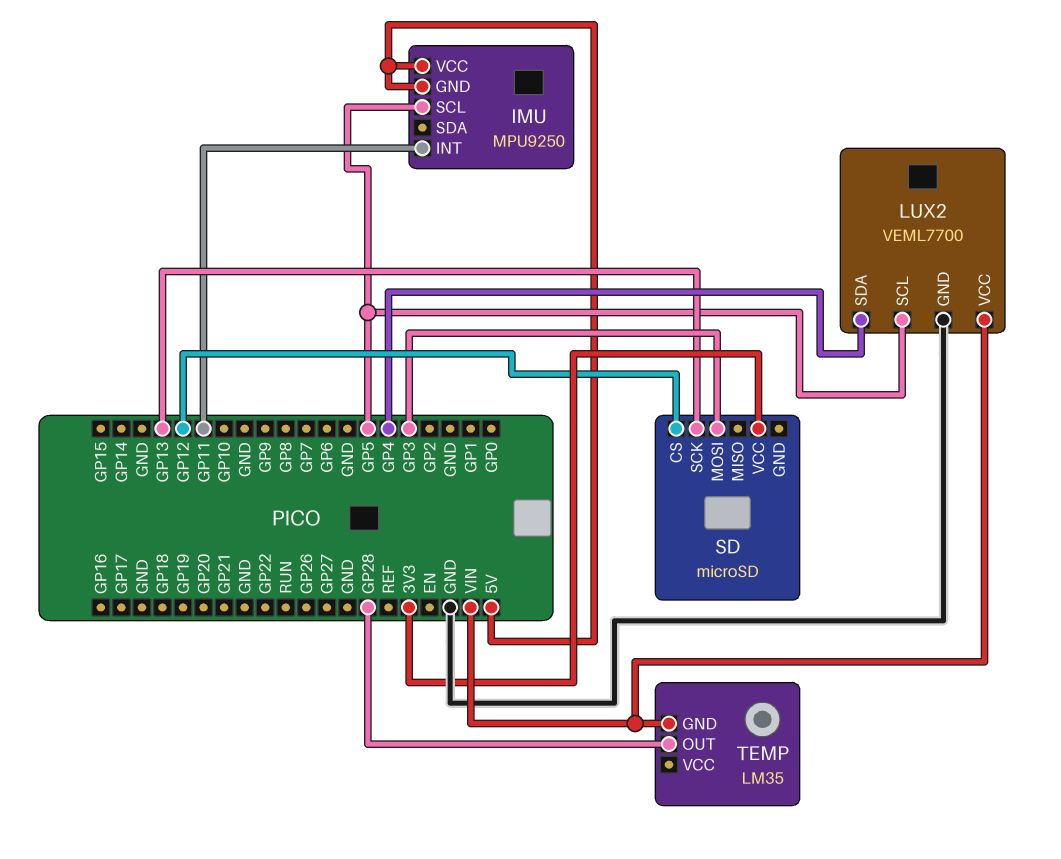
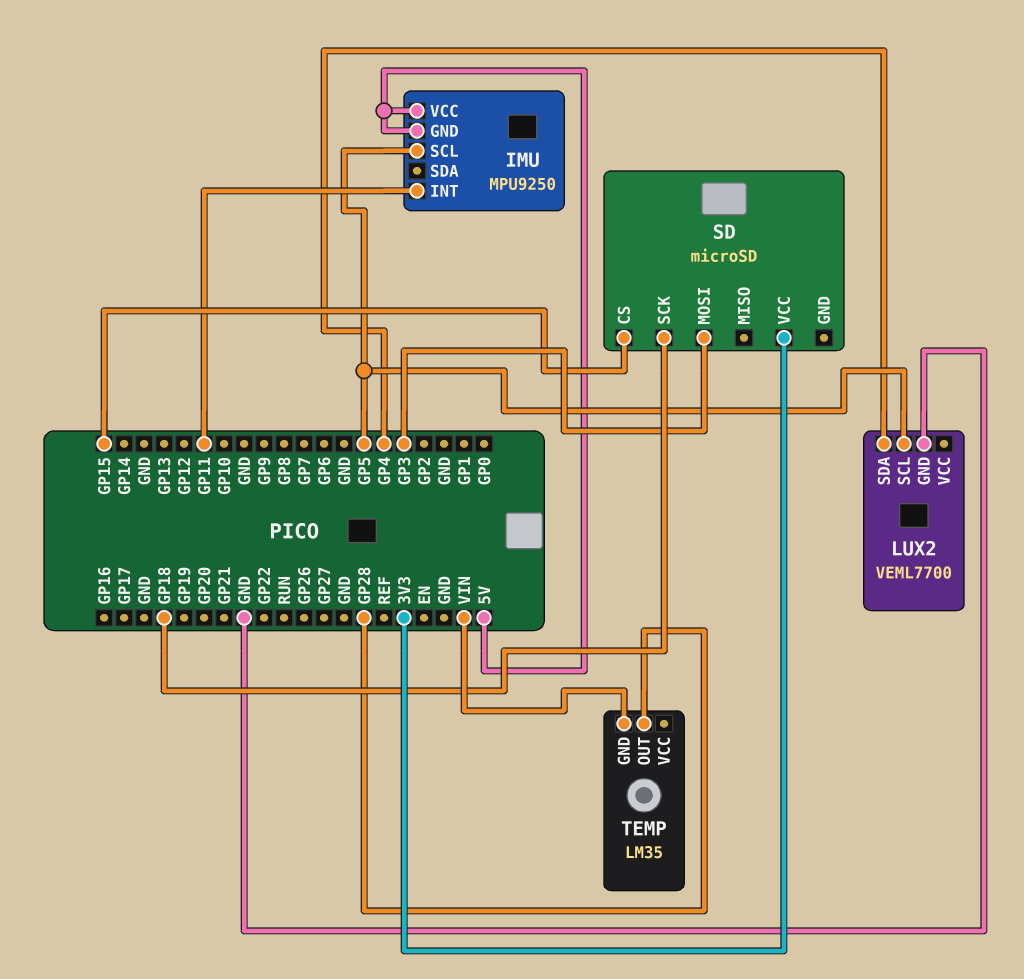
LUX2 pin VCC: VIN -> none
SD pin CS: GP12 -> GP15
SD pin SCK: GP13 -> GP18

